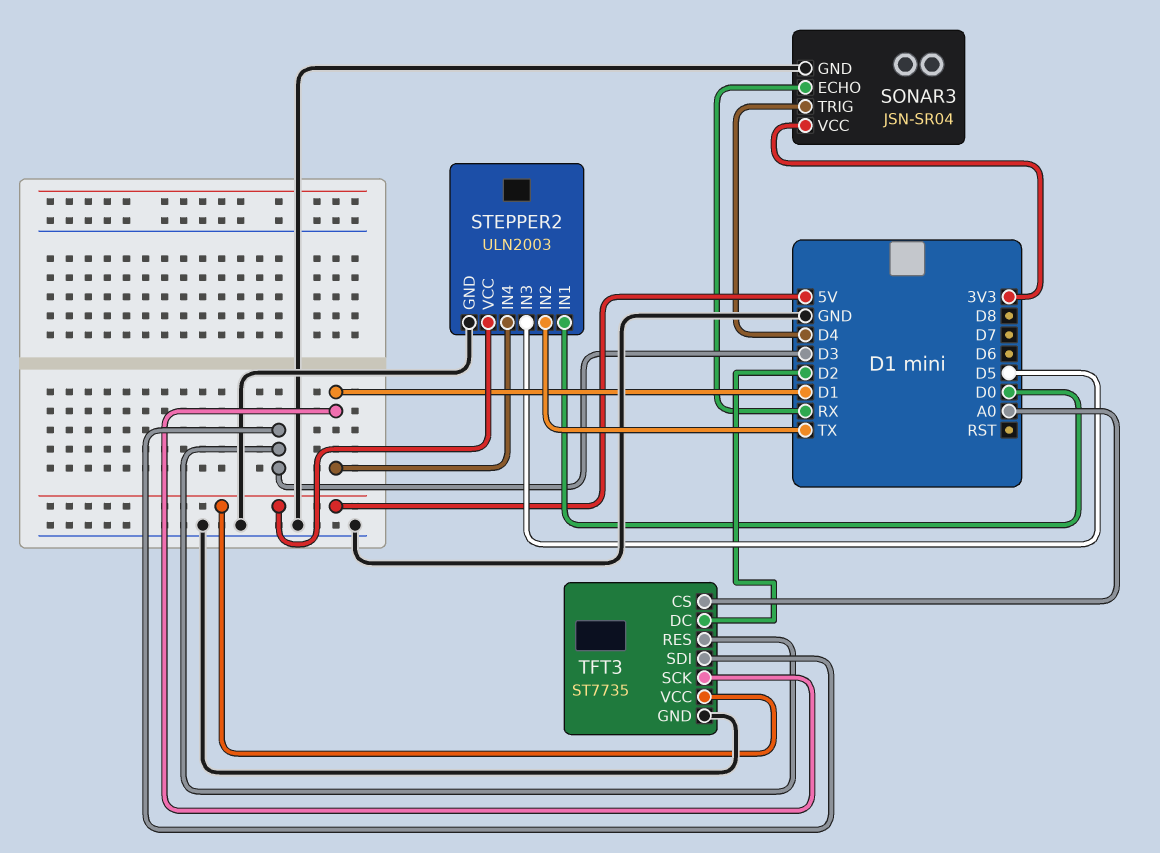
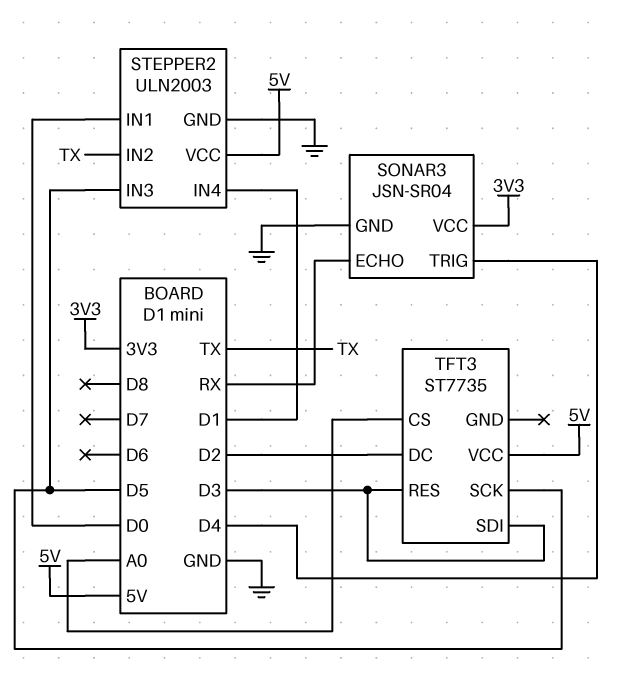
TFT3 pin GND: GND -> none
TFT3 pin SCK: D1 -> D5

